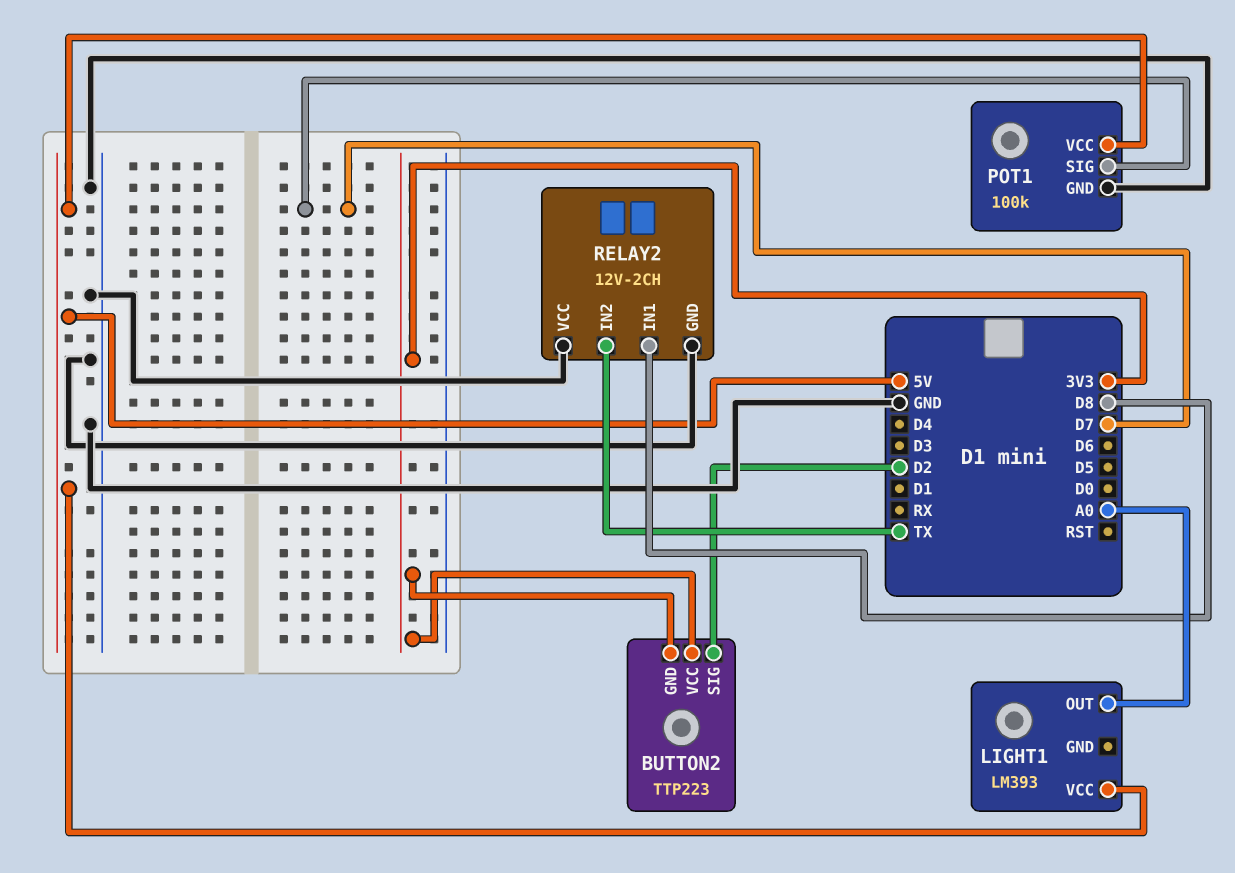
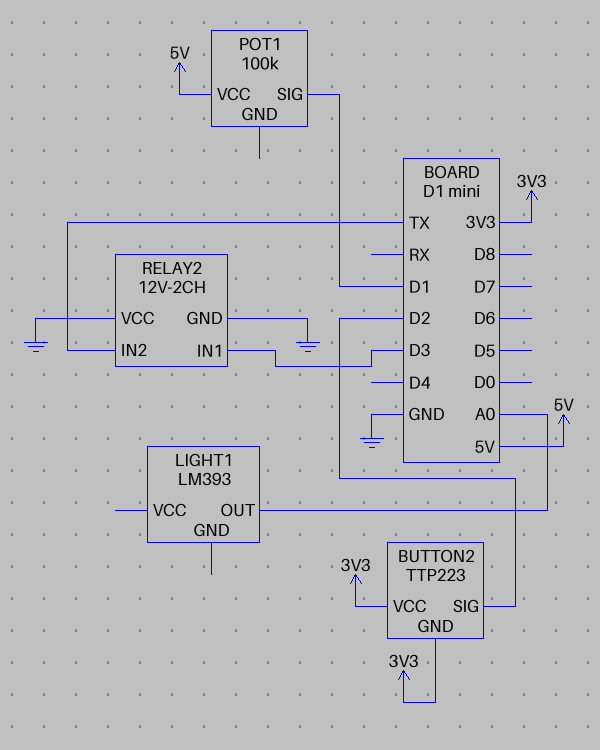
LIGHT1 pin VCC: 5V -> none
POT1 pin GND: GND -> none
POT1 pin SIG: D7 -> D1
RELAY2 pin IN1: D8 -> D3

